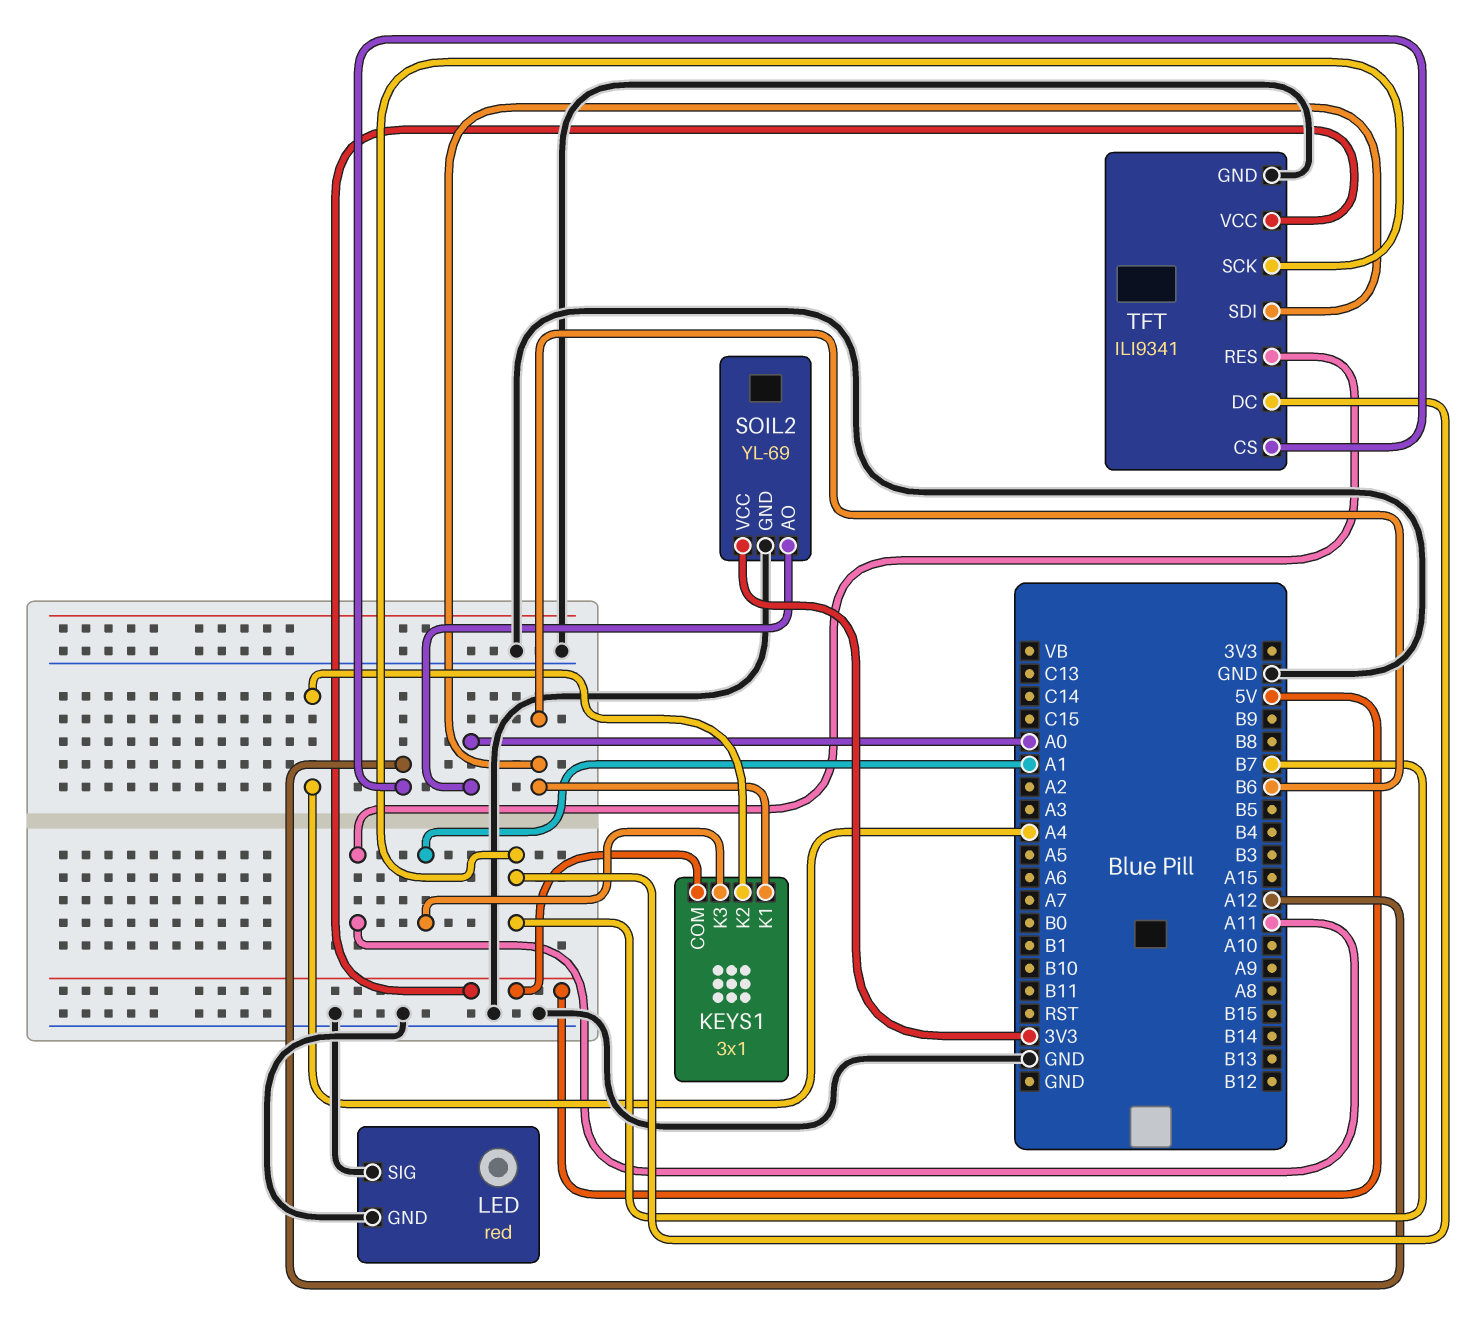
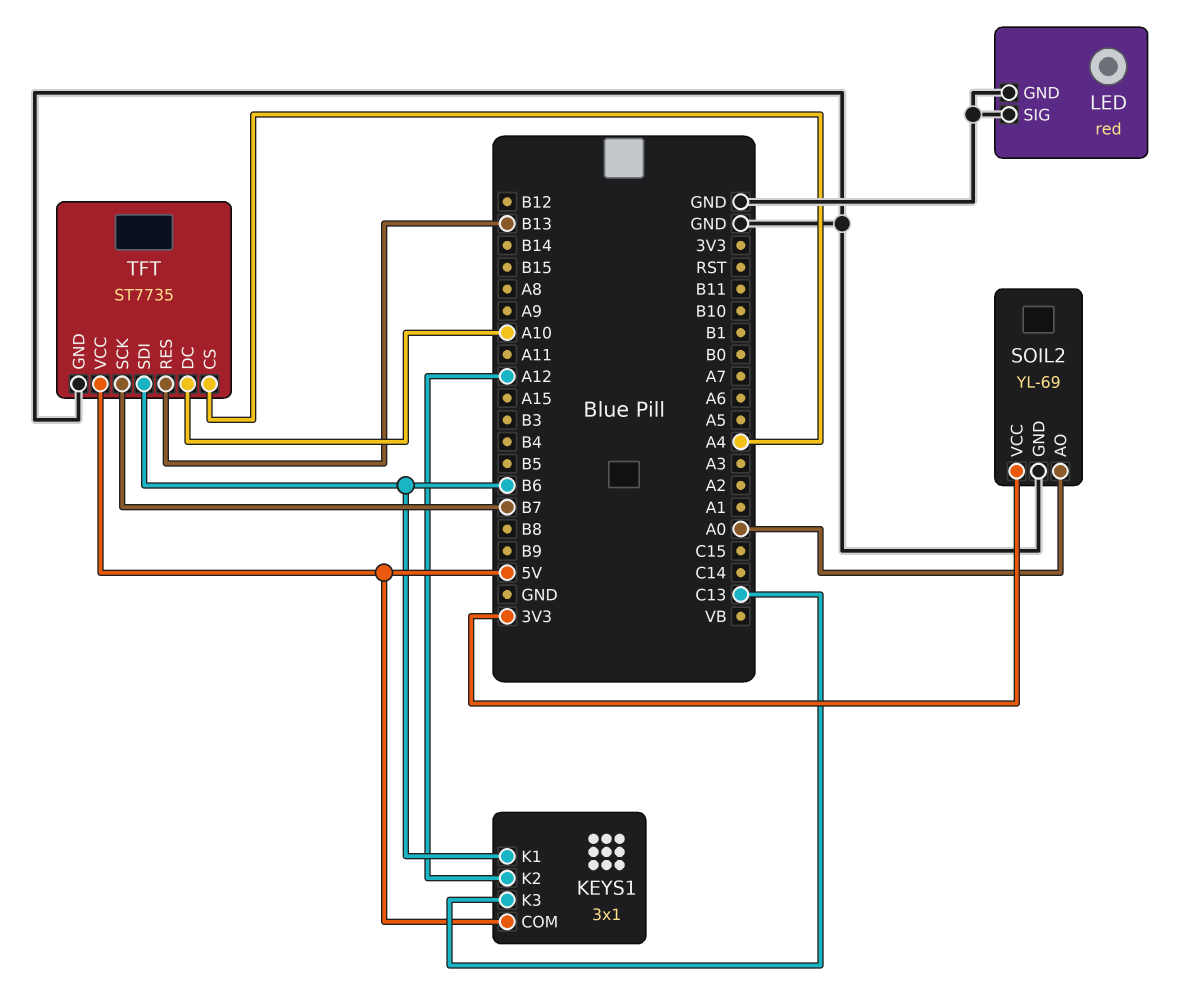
KEYS1 pin K2: A4 -> A12
KEYS1 pin K3: A1 -> C13
TFT: ILI9341 -> ST7735
TFT pin CS: A12 -> A4
TFT pin DC: B7 -> A10
TFT pin RES: A11 -> B13

